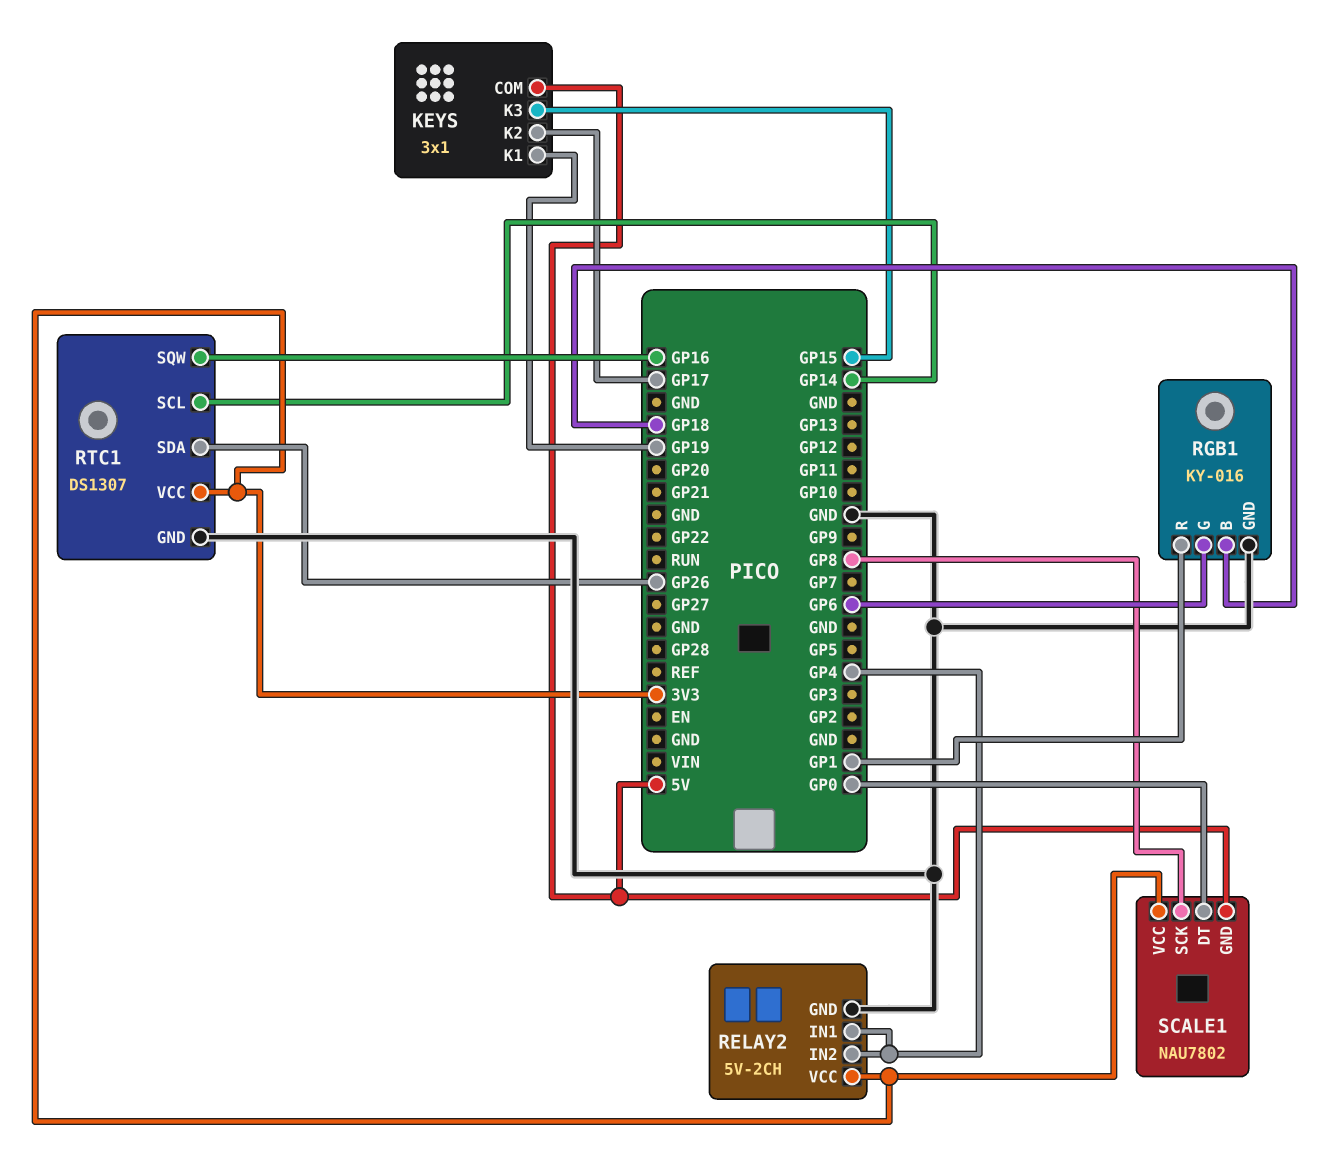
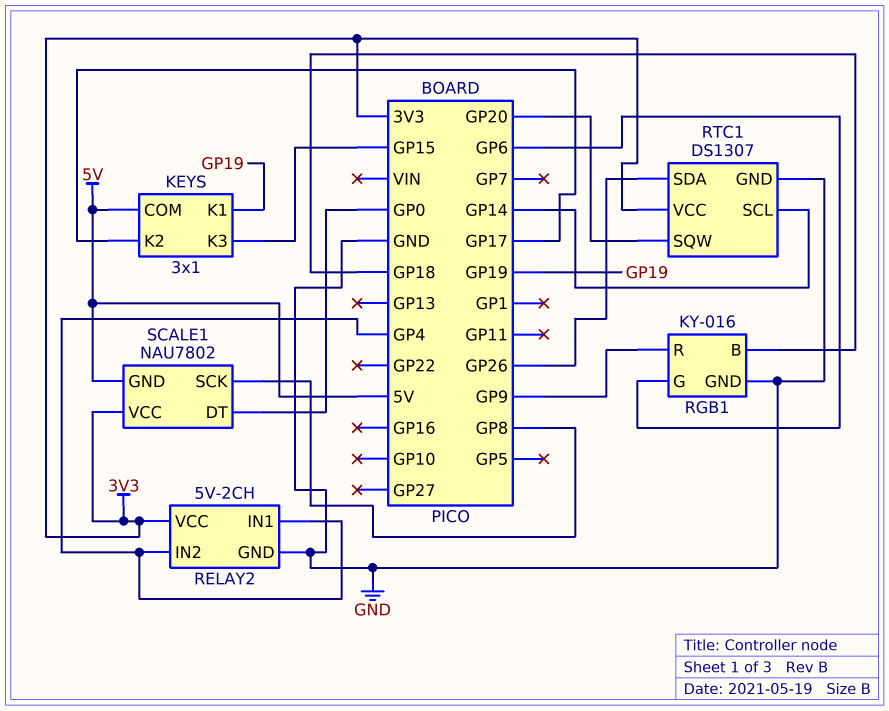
RGB1 pin R: GP1 -> GP9
RTC1 pin SQW: GP16 -> GP20

